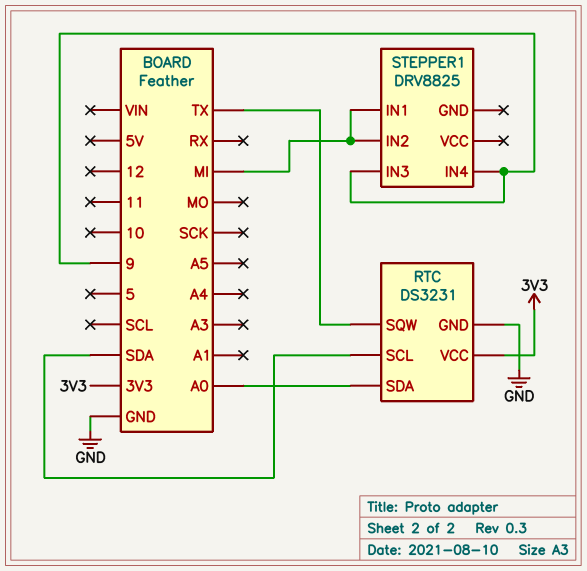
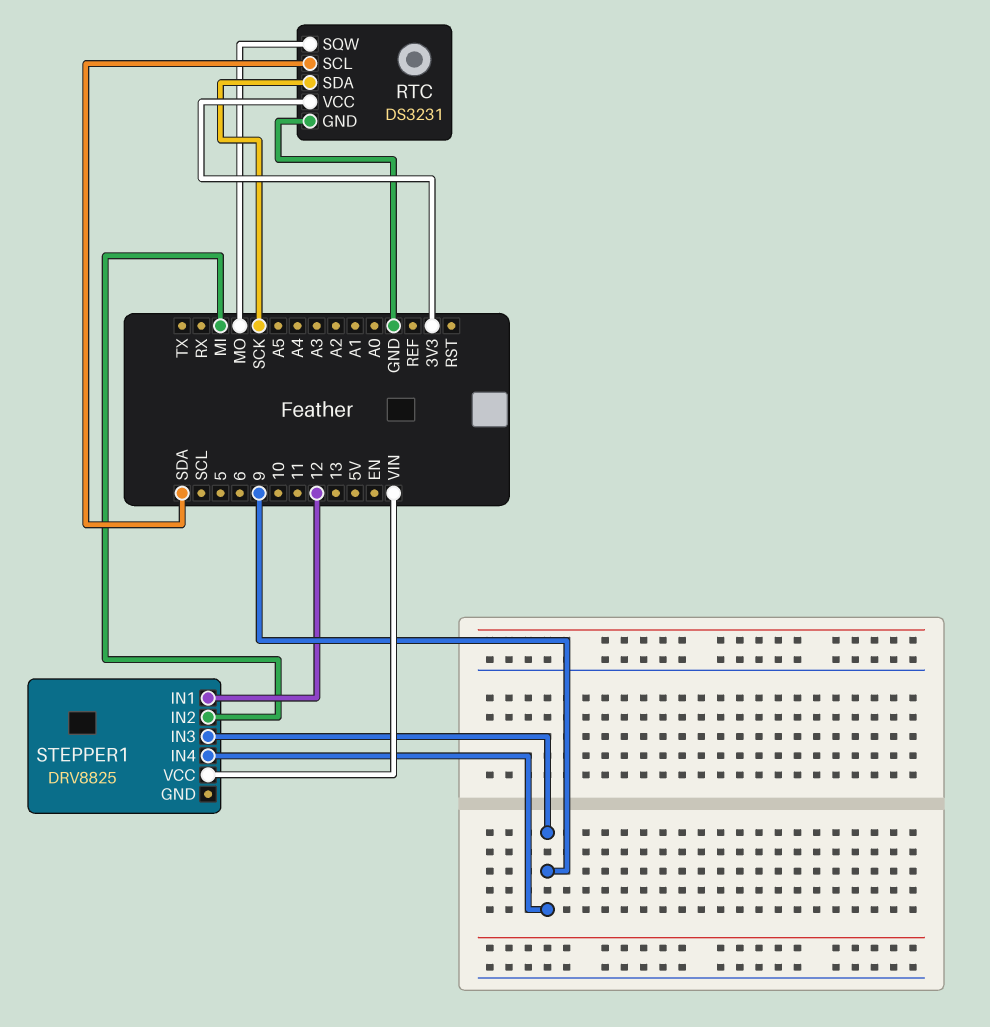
RTC pin SDA: A0 -> SCK
RTC pin SQW: TX -> MO
STEPPER1 pin IN1: MI -> 12
STEPPER1 pin VCC: none -> VIN

